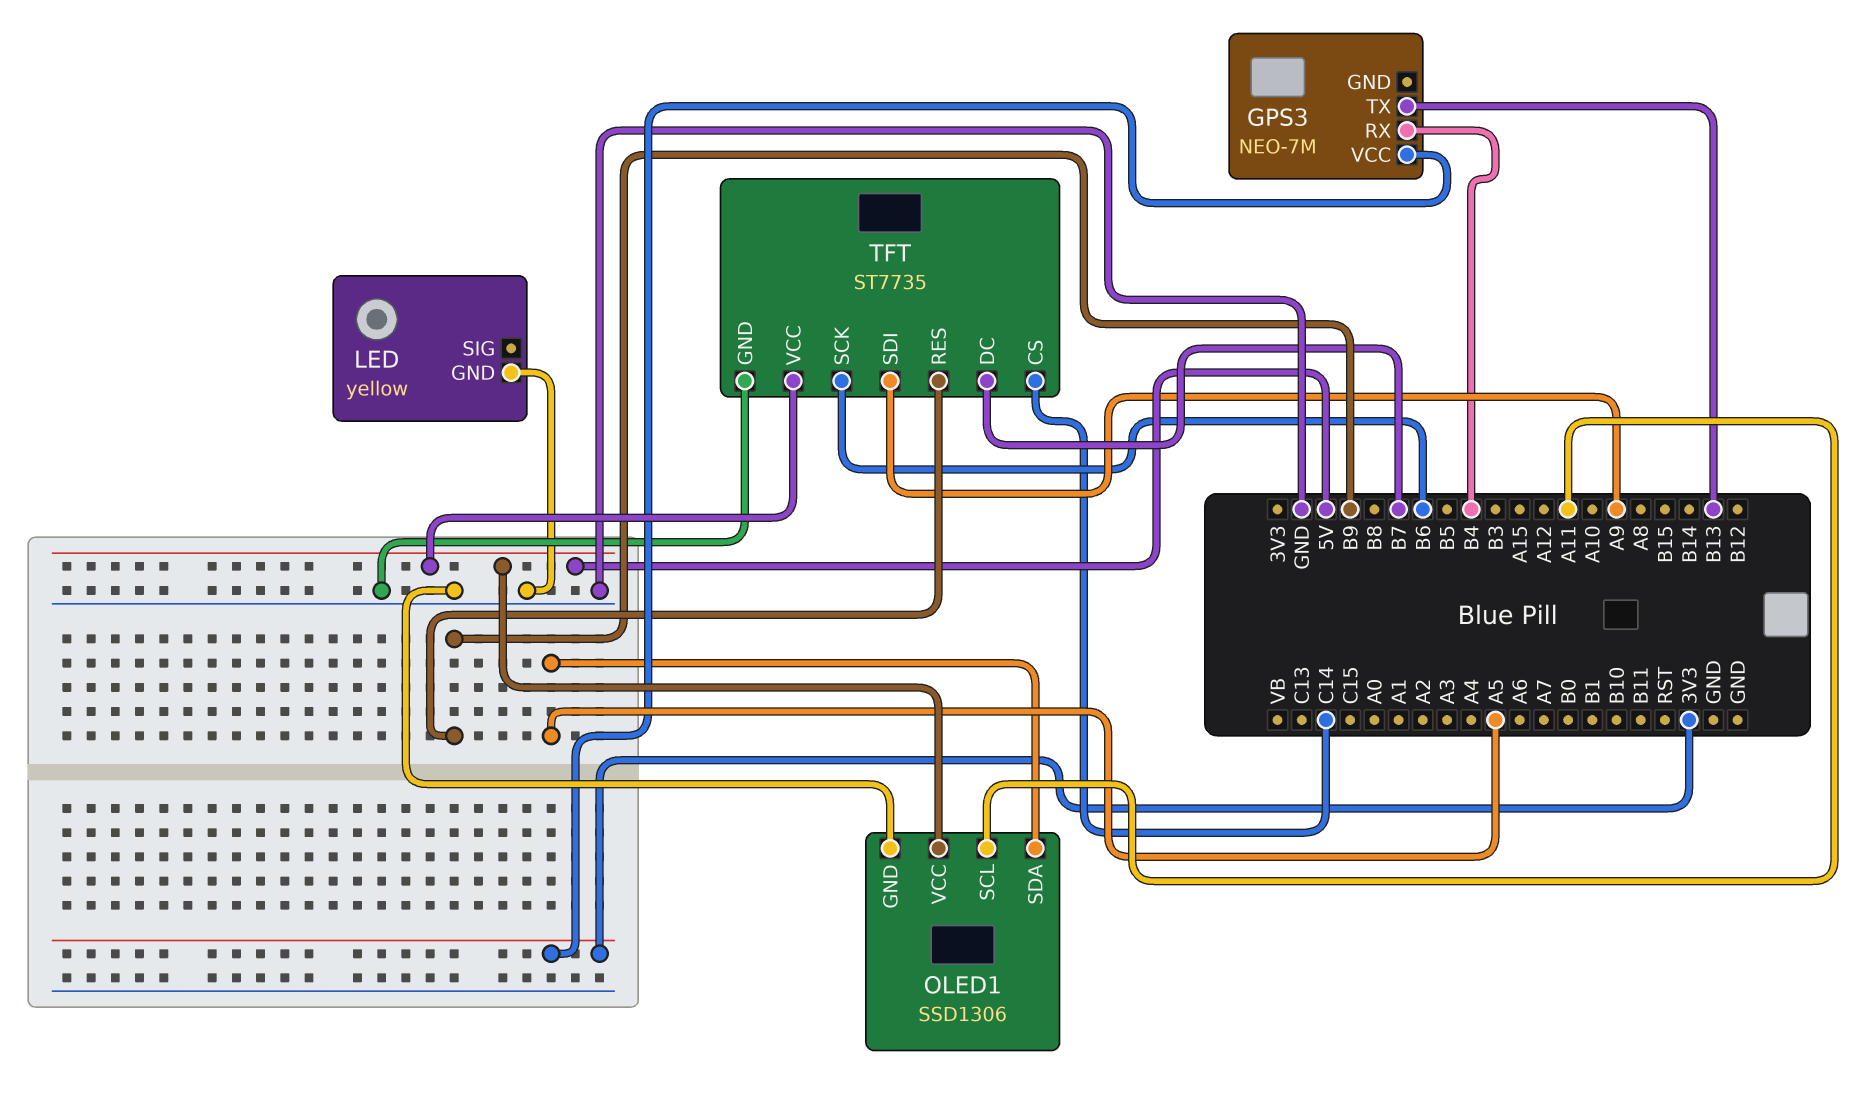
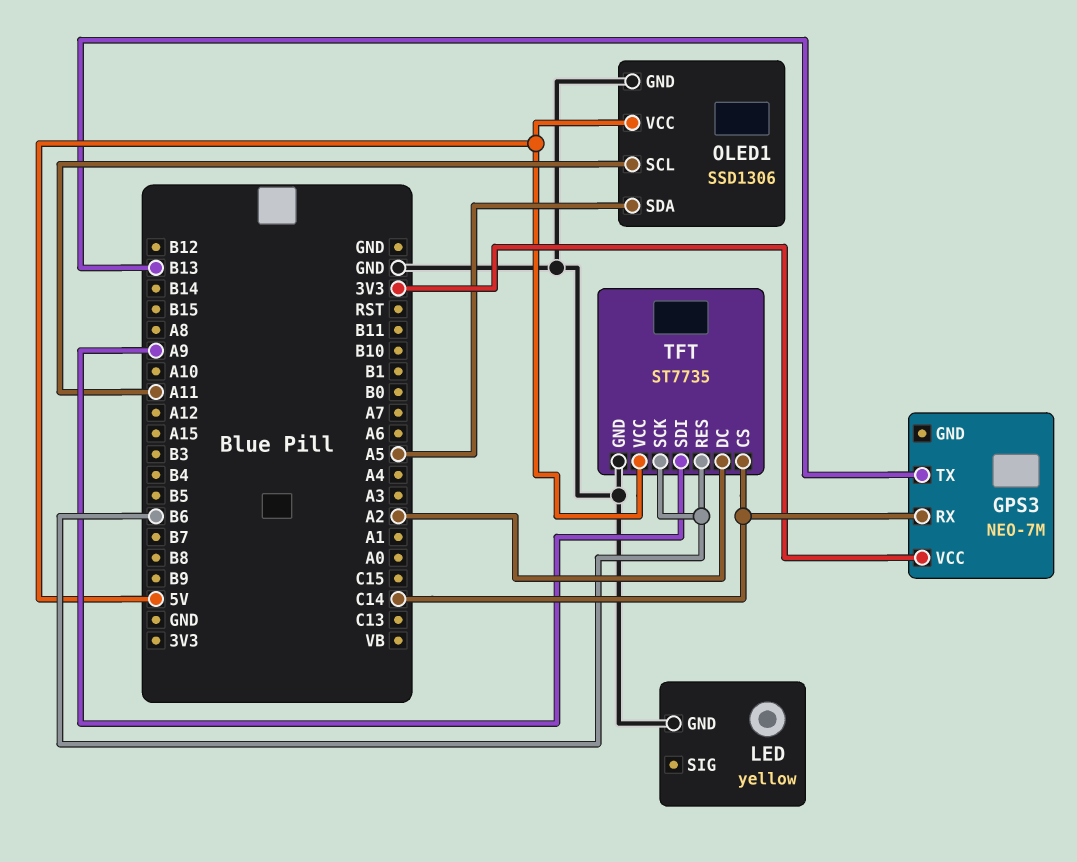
GPS3 pin RX: B4 -> C14
TFT pin DC: B7 -> A2
TFT pin RES: B9 -> B6

